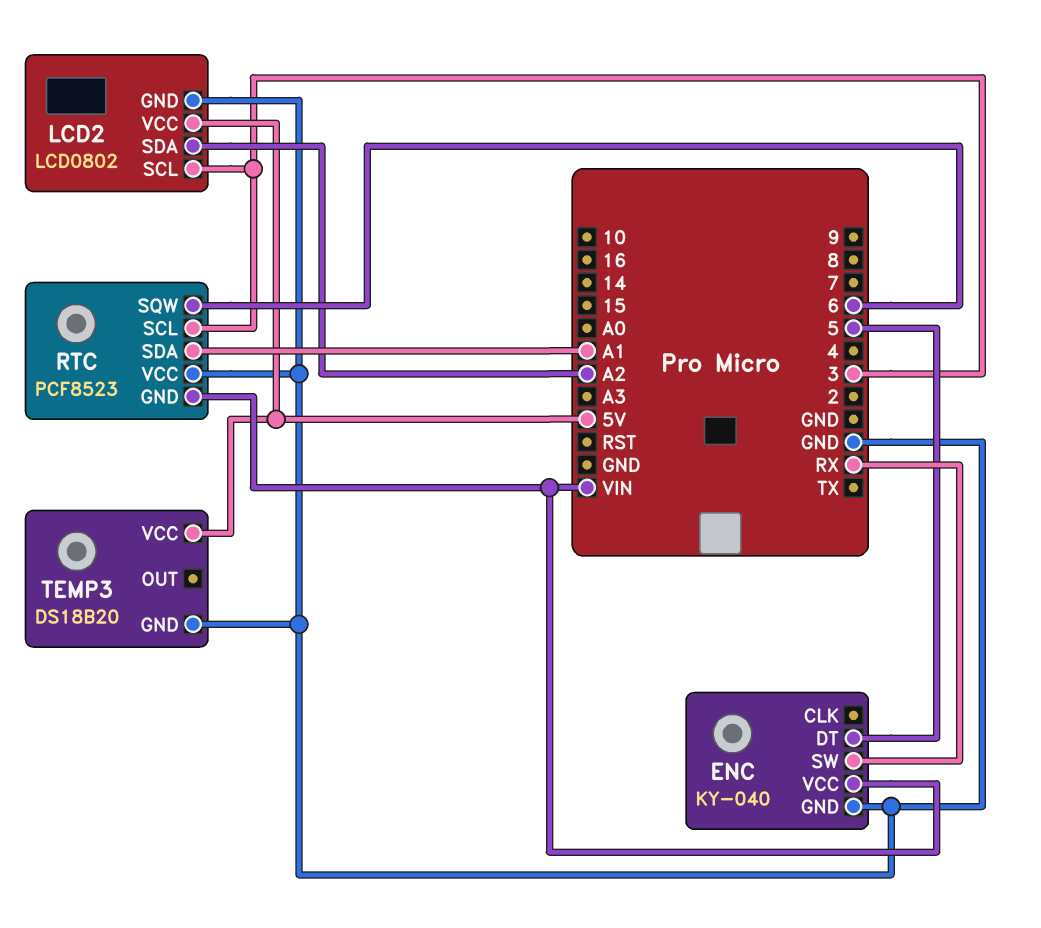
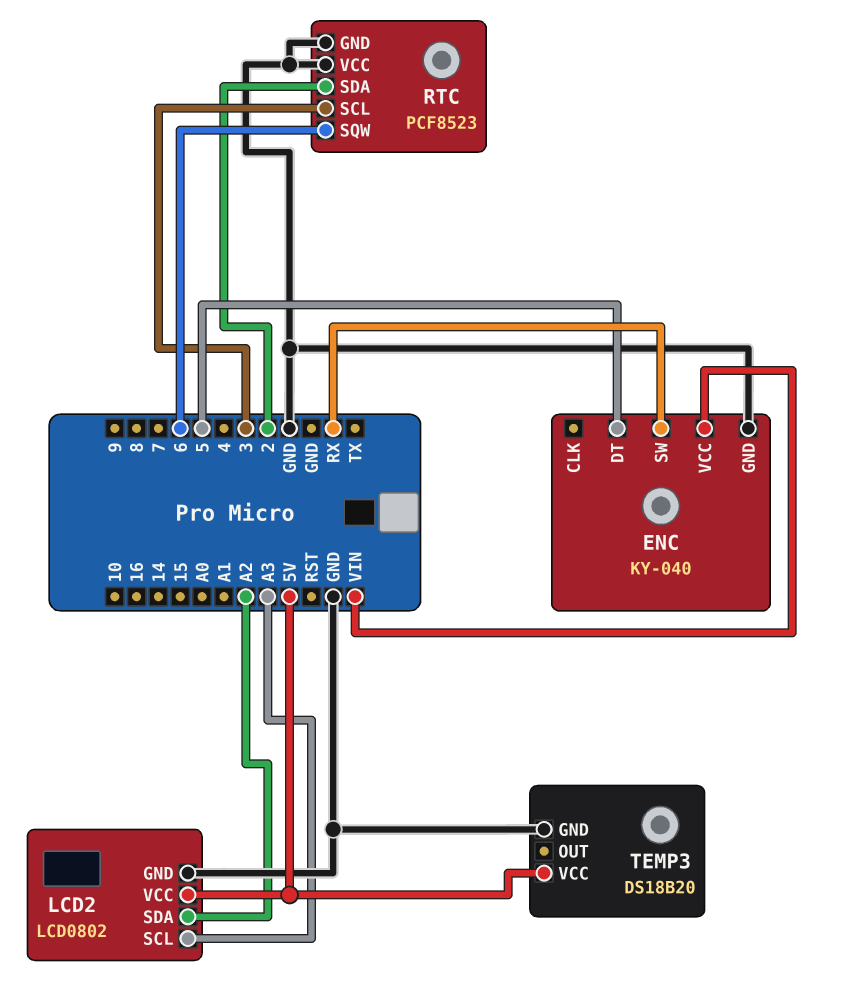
LCD2 pin SCL: 3 -> A3
RTC pin GND: VIN -> GND
RTC pin SDA: A1 -> 2

